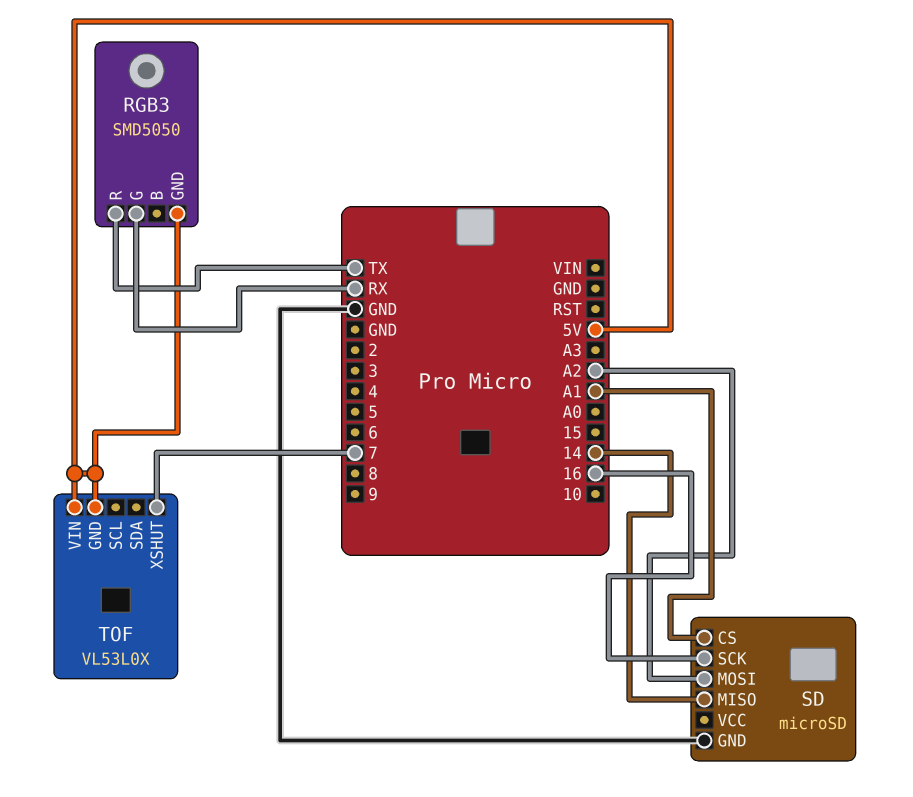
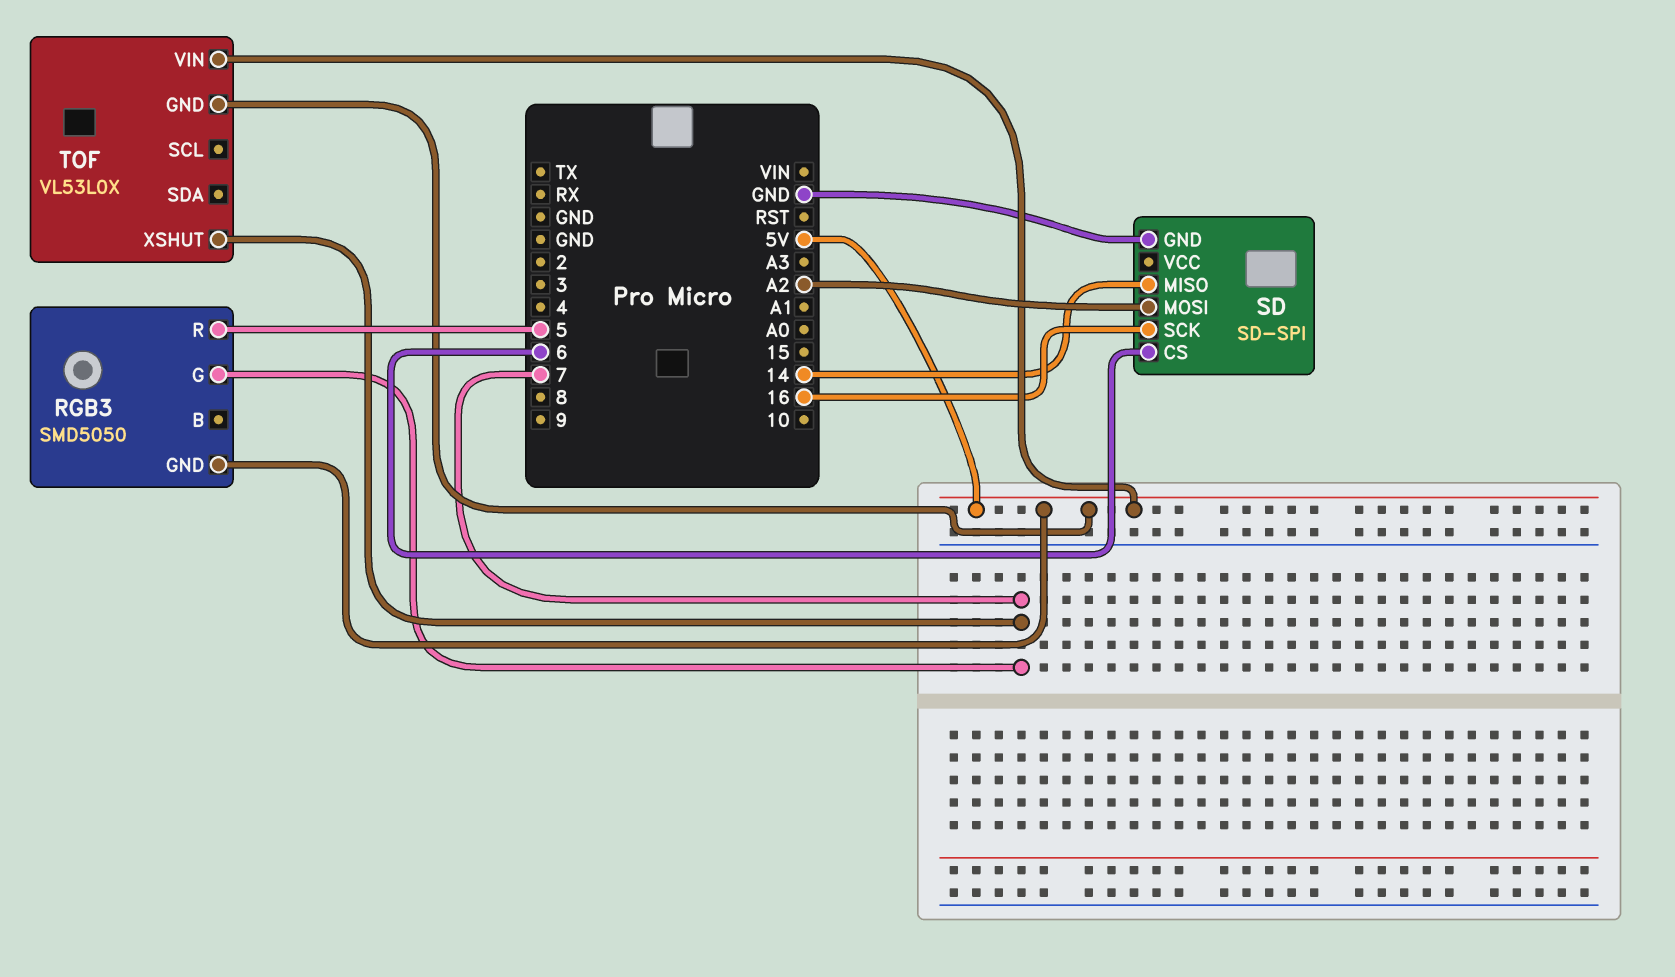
RGB3 pin G: RX -> 7
RGB3 pin R: TX -> 5
SD: microSD -> SD-SPI
SD pin CS: A1 -> 6

